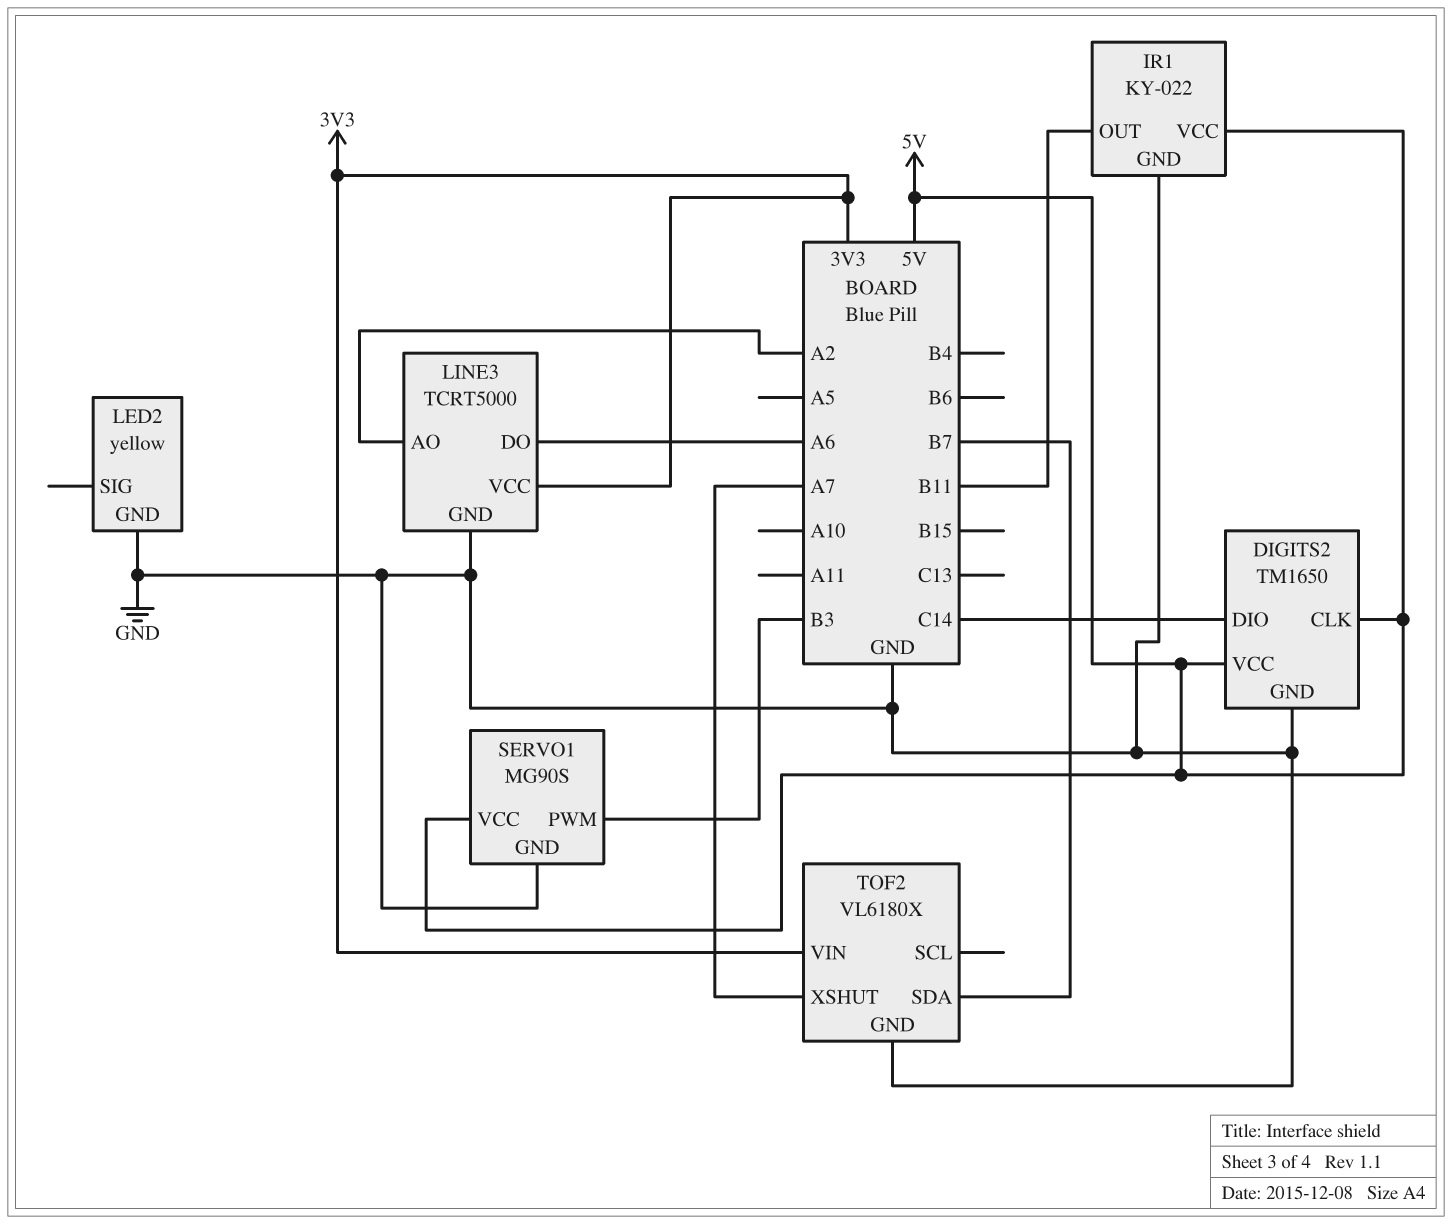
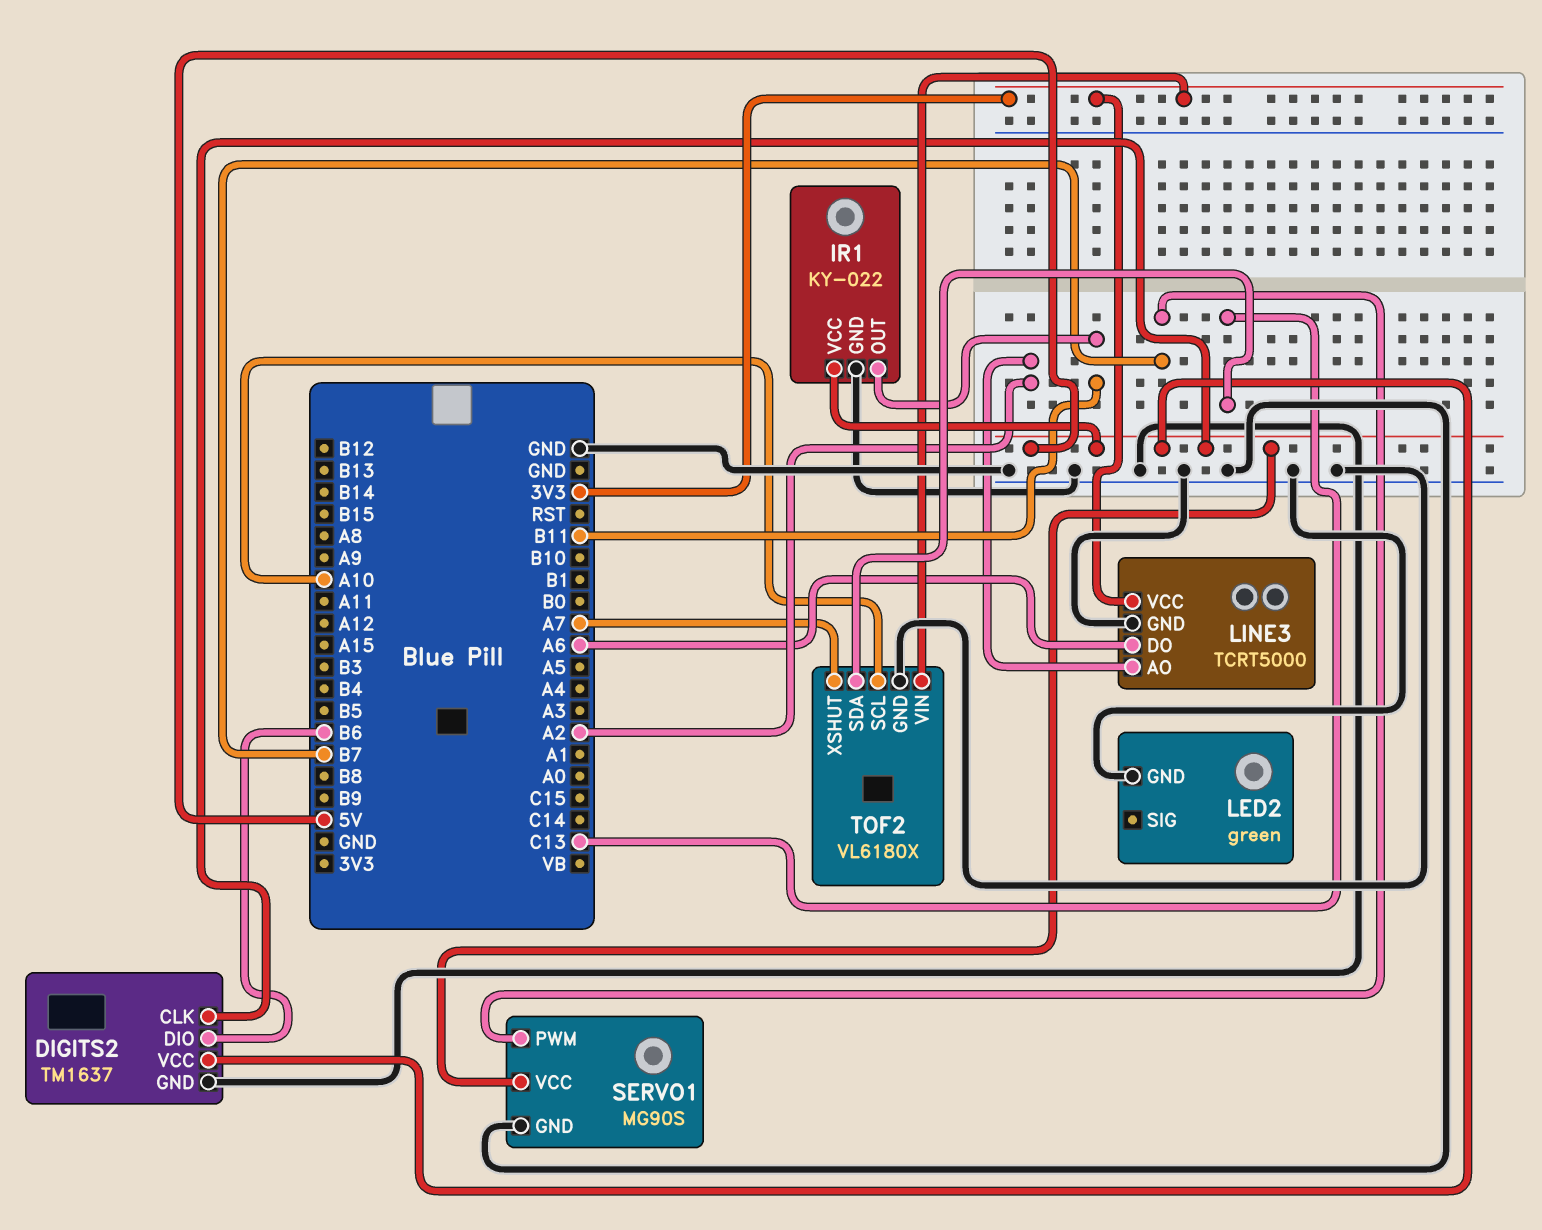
DIGITS2: TM1650 -> TM1637
DIGITS2 pin DIO: C14 -> B6
LED2: yellow -> green
SERVO1 pin PWM: B3 -> B7
TOF2 pin SCL: none -> A10
TOF2 pin SDA: B7 -> C13

